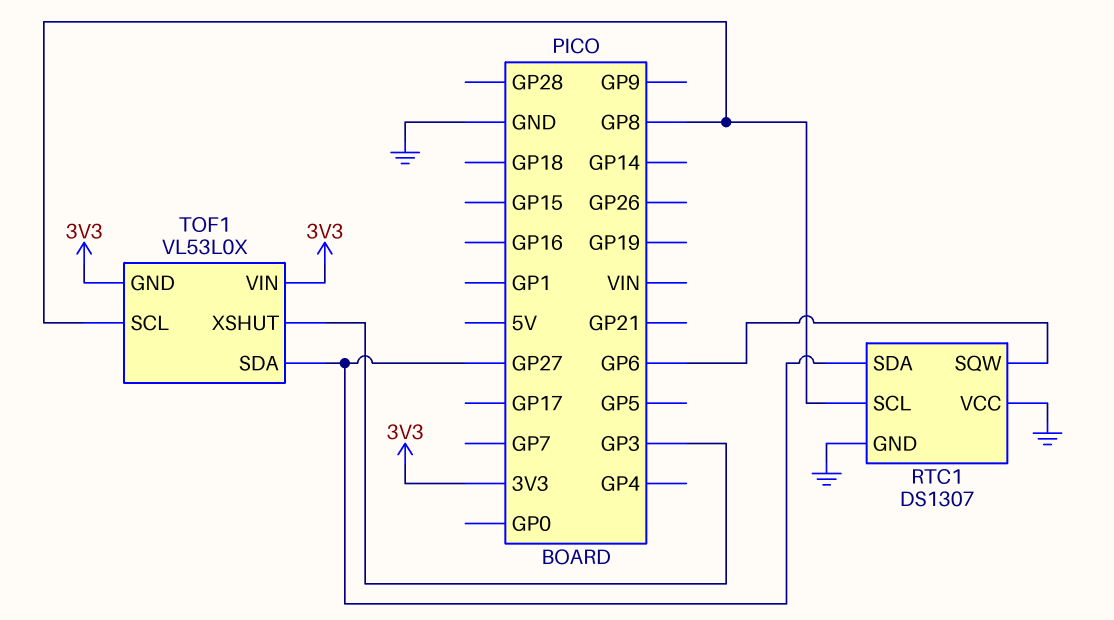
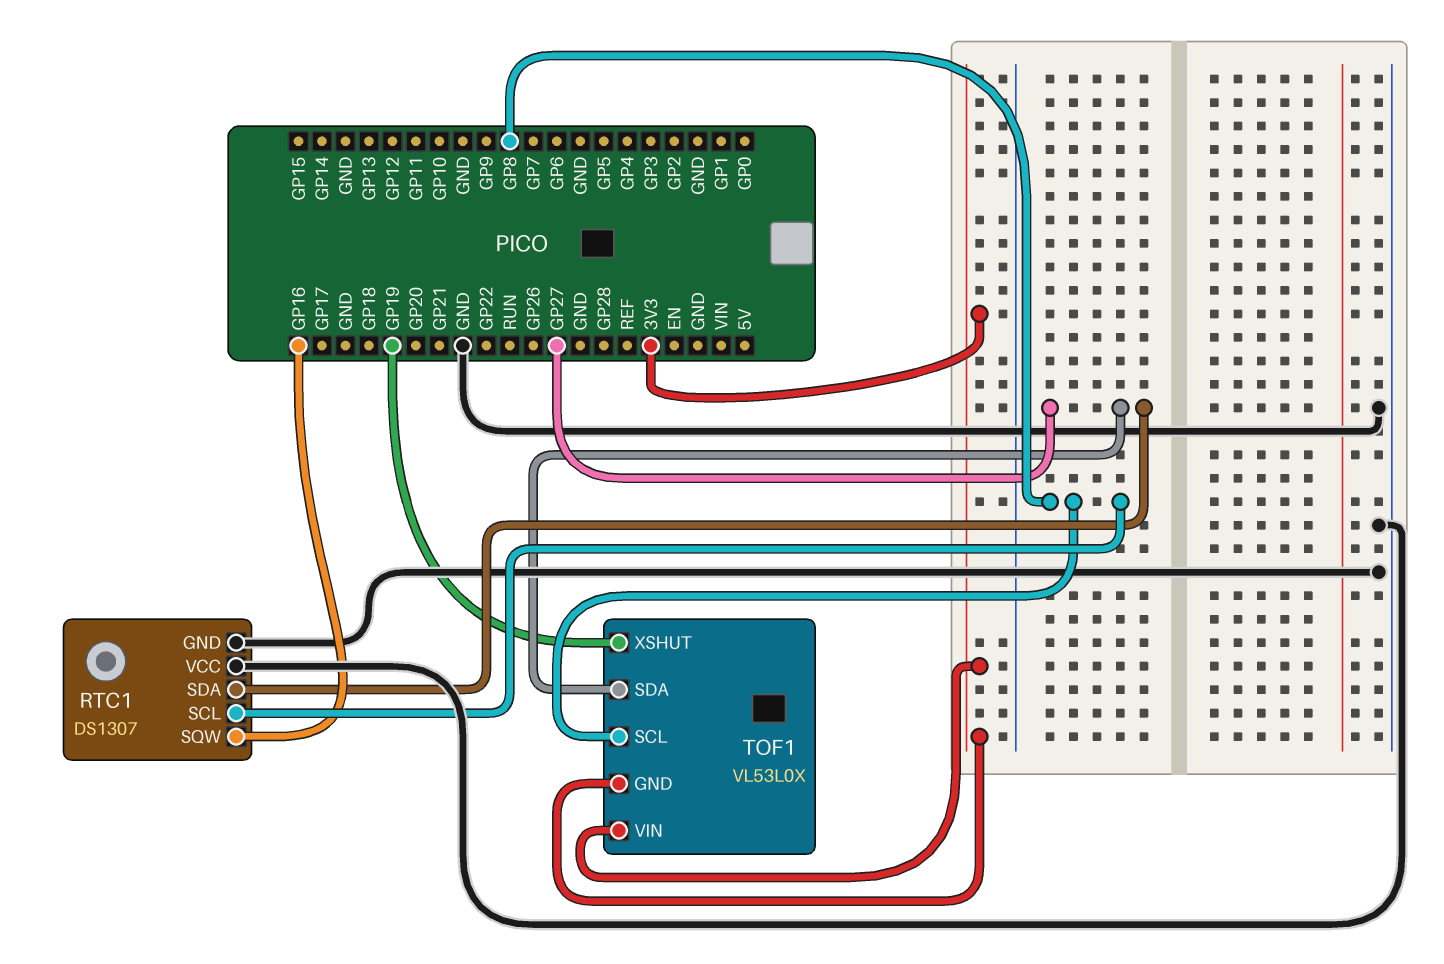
RTC1 pin SQW: GP6 -> GP16
TOF1 pin XSHUT: GP3 -> GP19

